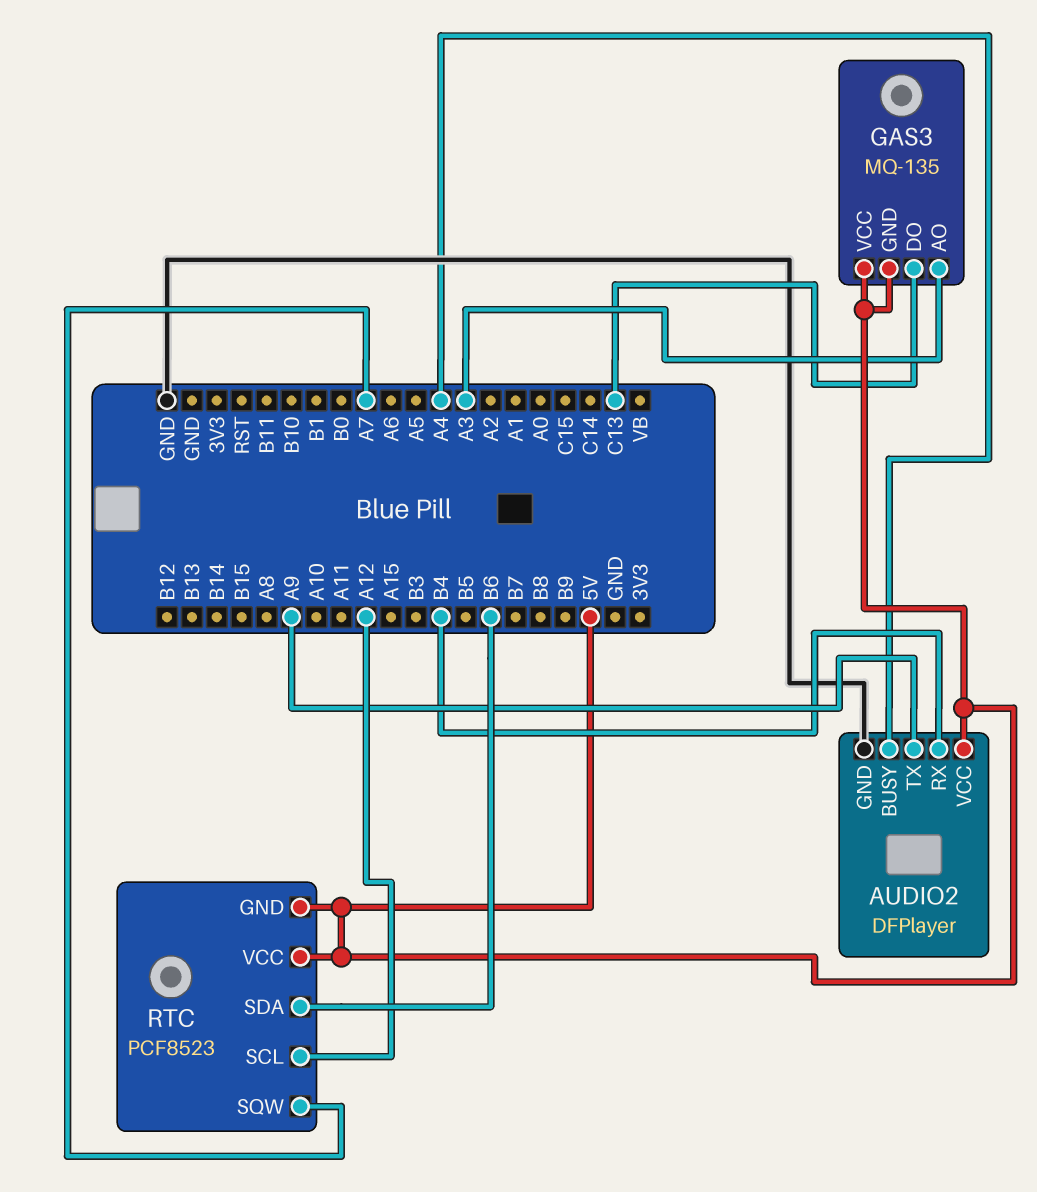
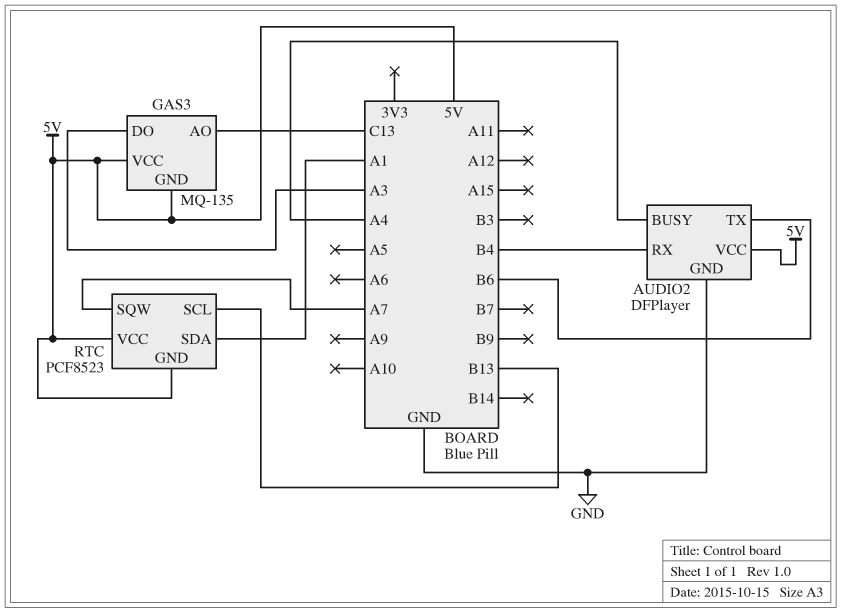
AUDIO2 pin TX: A9 -> B6
GAS3 pin AO: A3 -> C13
GAS3 pin DO: C13 -> A3
RTC pin SCL: A12 -> B13
RTC pin SDA: B6 -> A1

